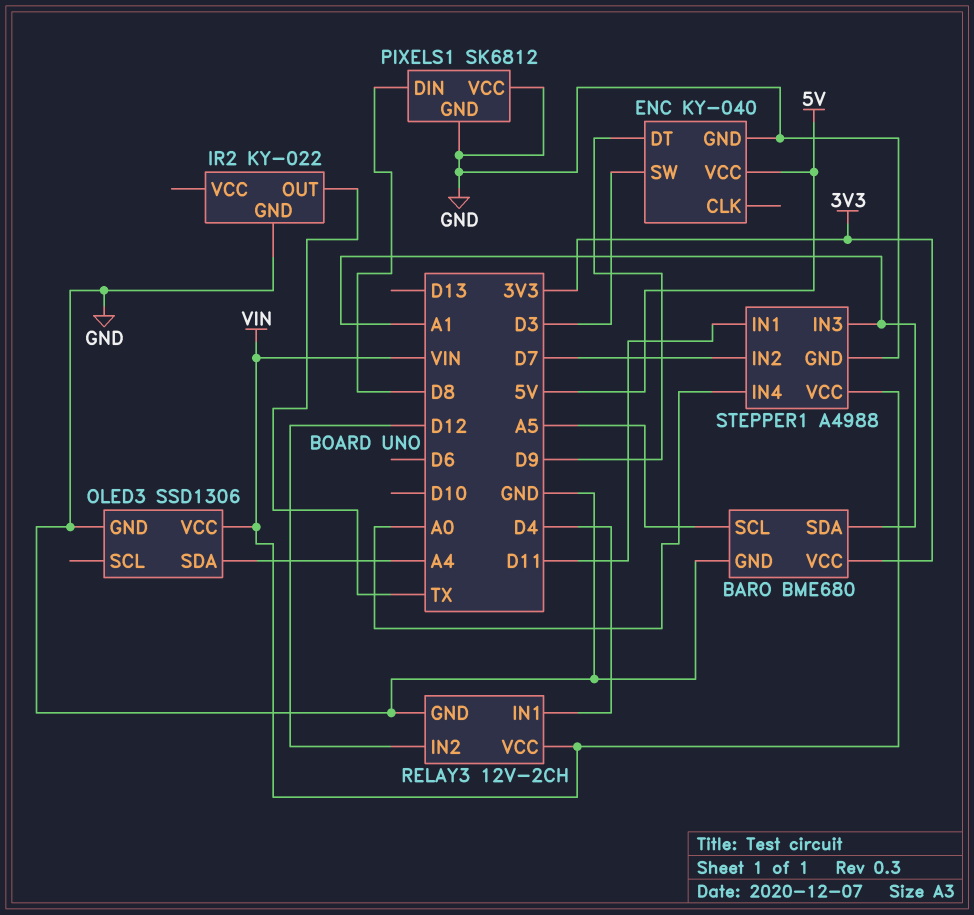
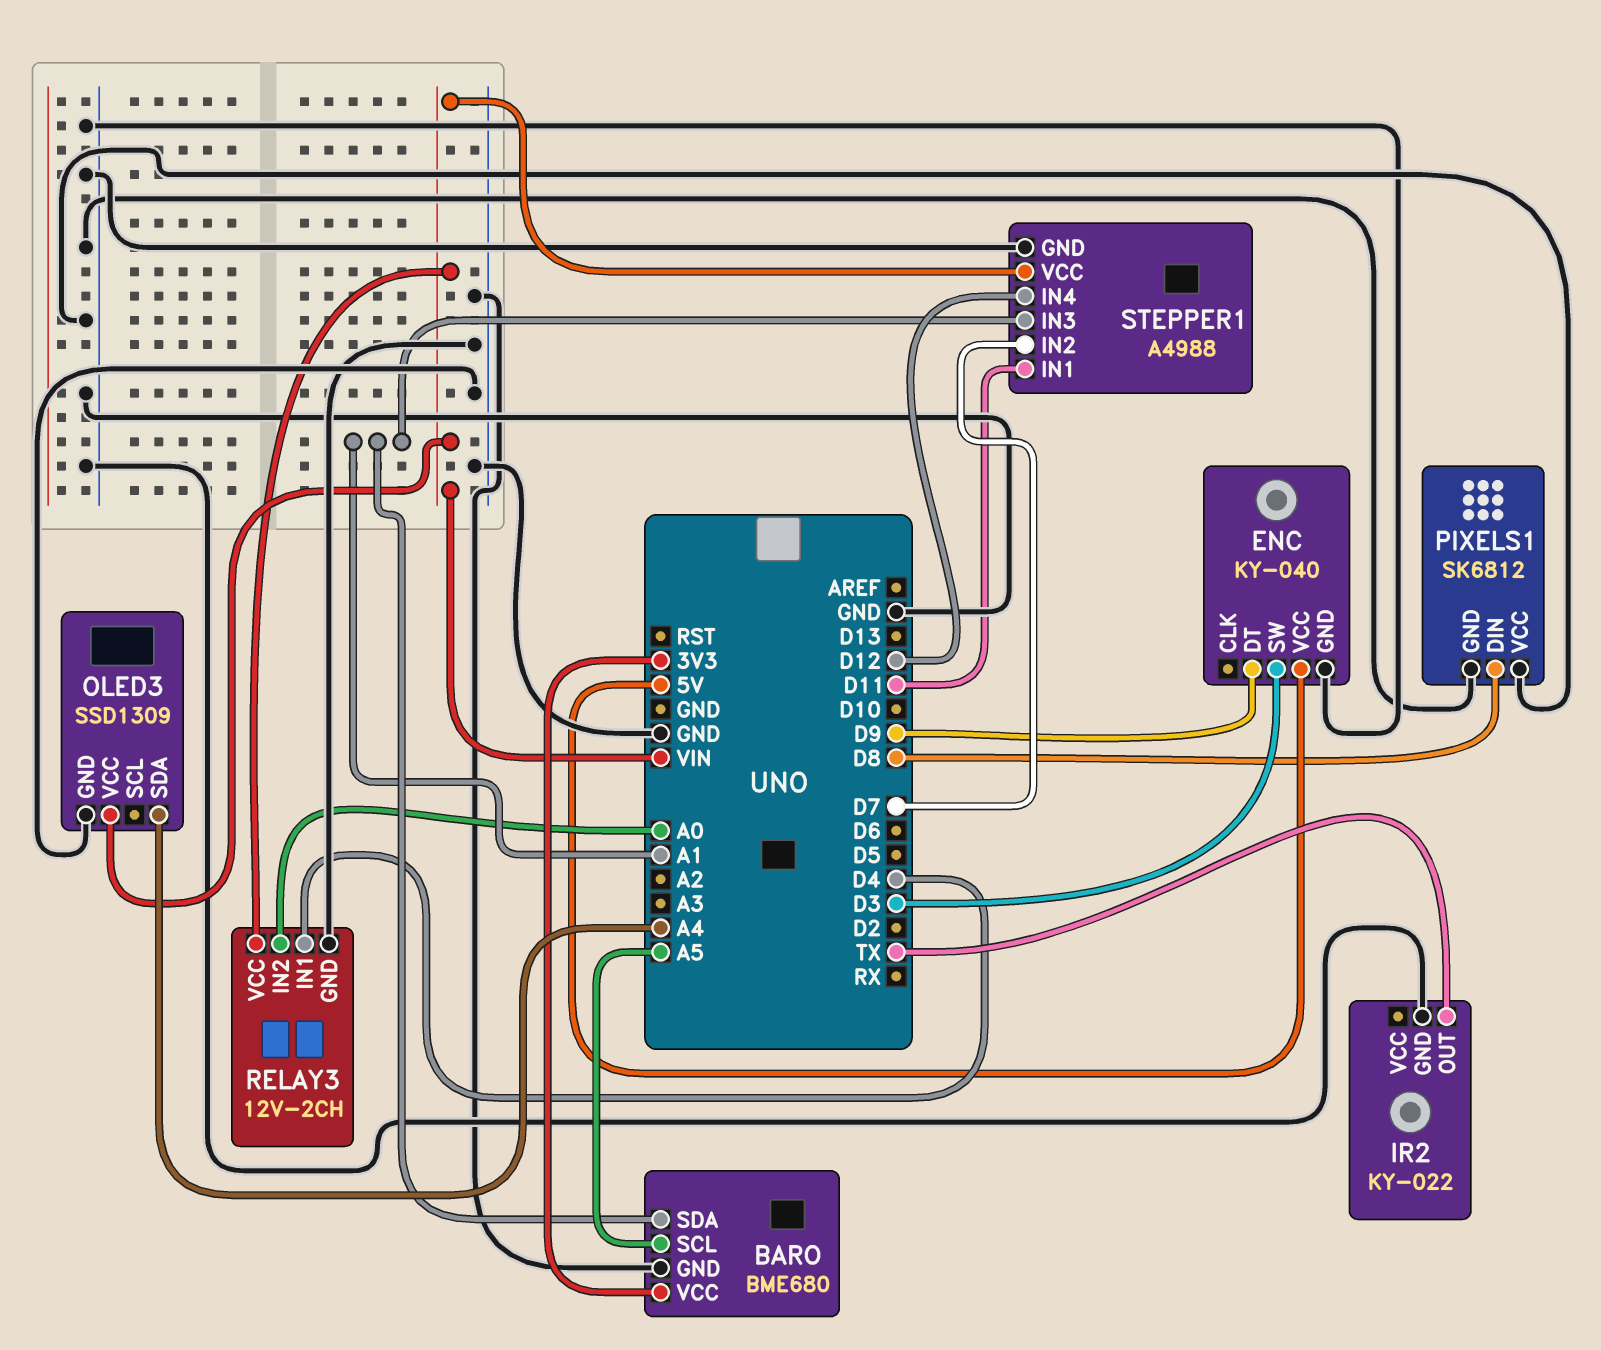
OLED3: SSD1306 -> SSD1309
RELAY3 pin IN2: D12 -> A0
STEPPER1 pin IN4: A0 -> D12

